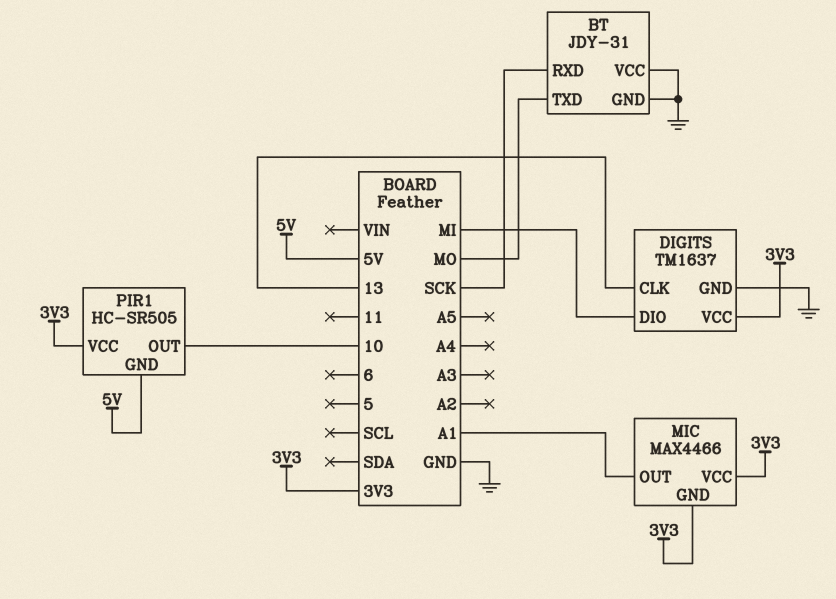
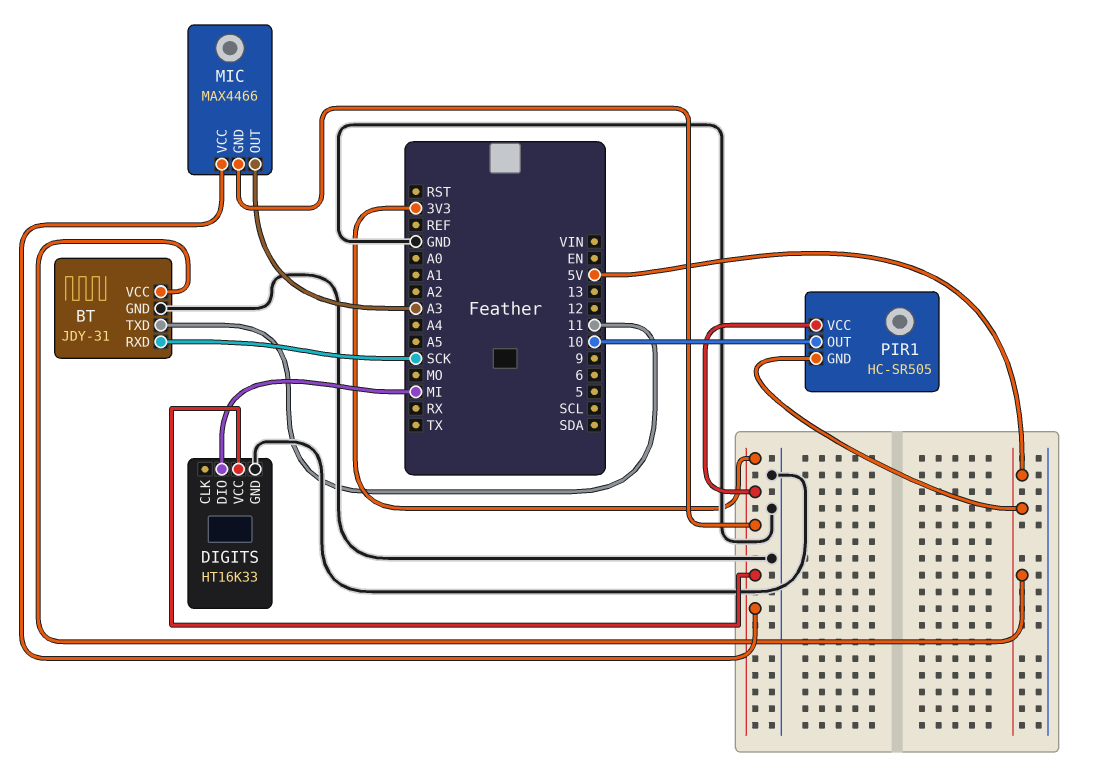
BT pin TXD: MO -> 11
BT pin VCC: GND -> 5V
DIGITS: TM1637 -> HT16K33
DIGITS pin CLK: 13 -> none
MIC pin OUT: A1 -> A3

